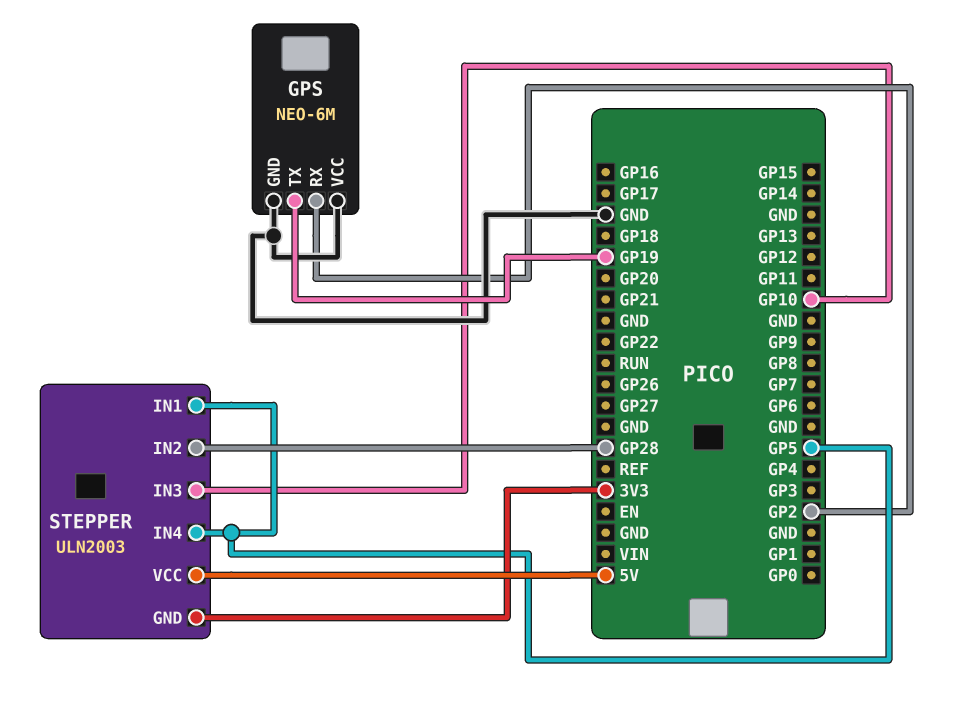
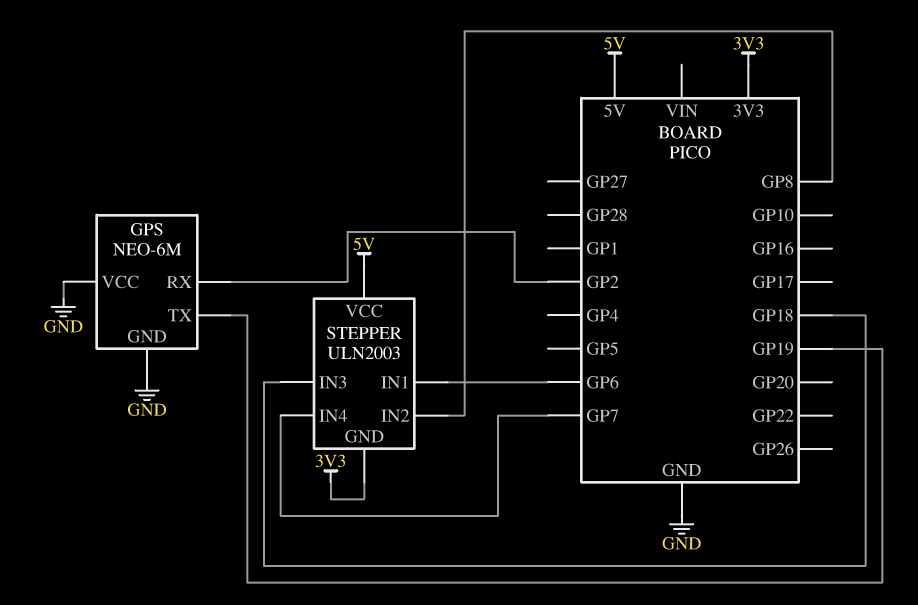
STEPPER pin IN1: GP5 -> GP6
STEPPER pin IN2: GP28 -> GP8
STEPPER pin IN3: GP10 -> GP18
STEPPER pin IN4: GP5 -> GP7

